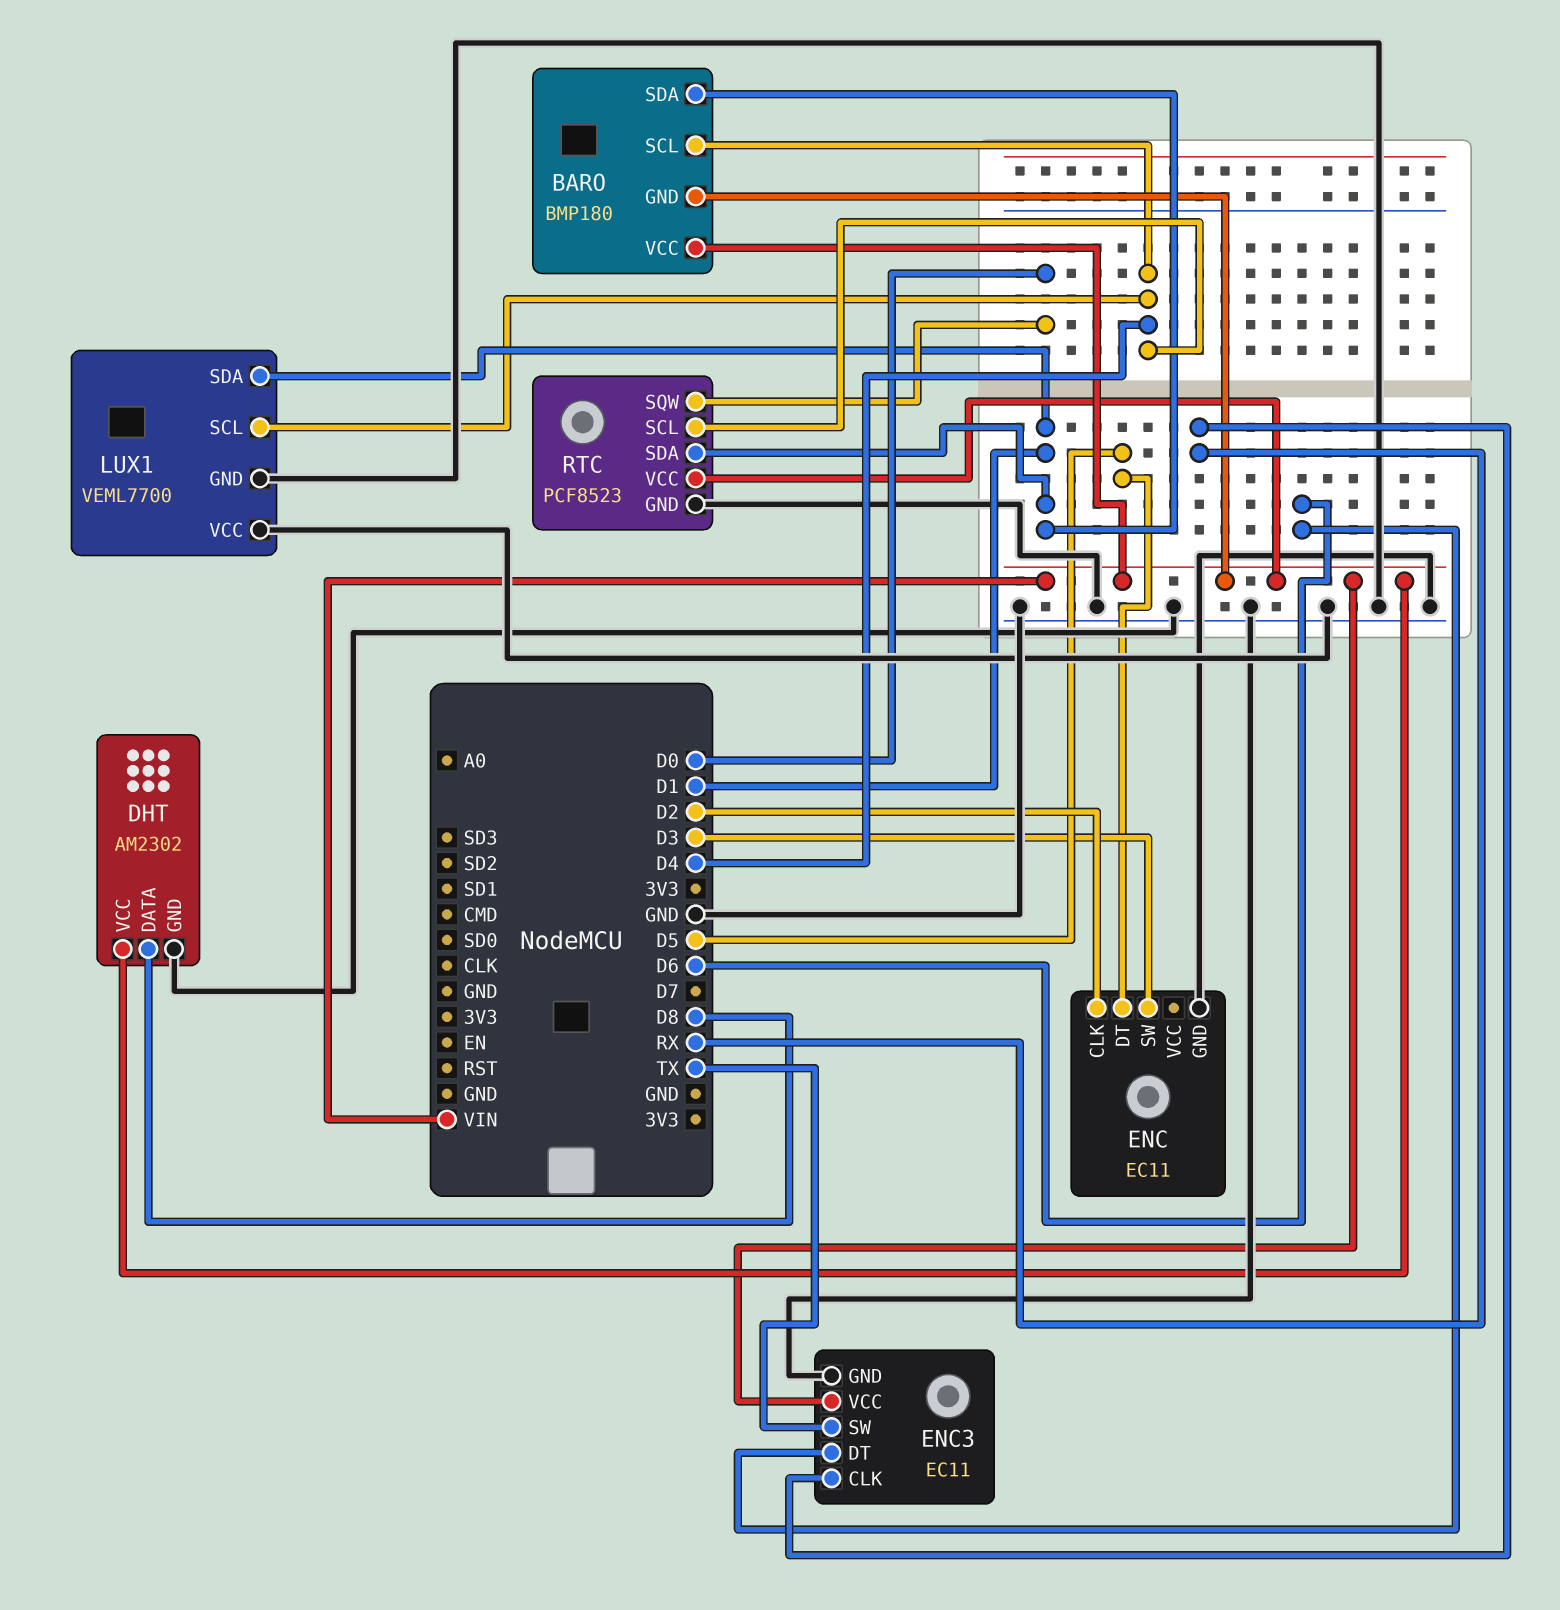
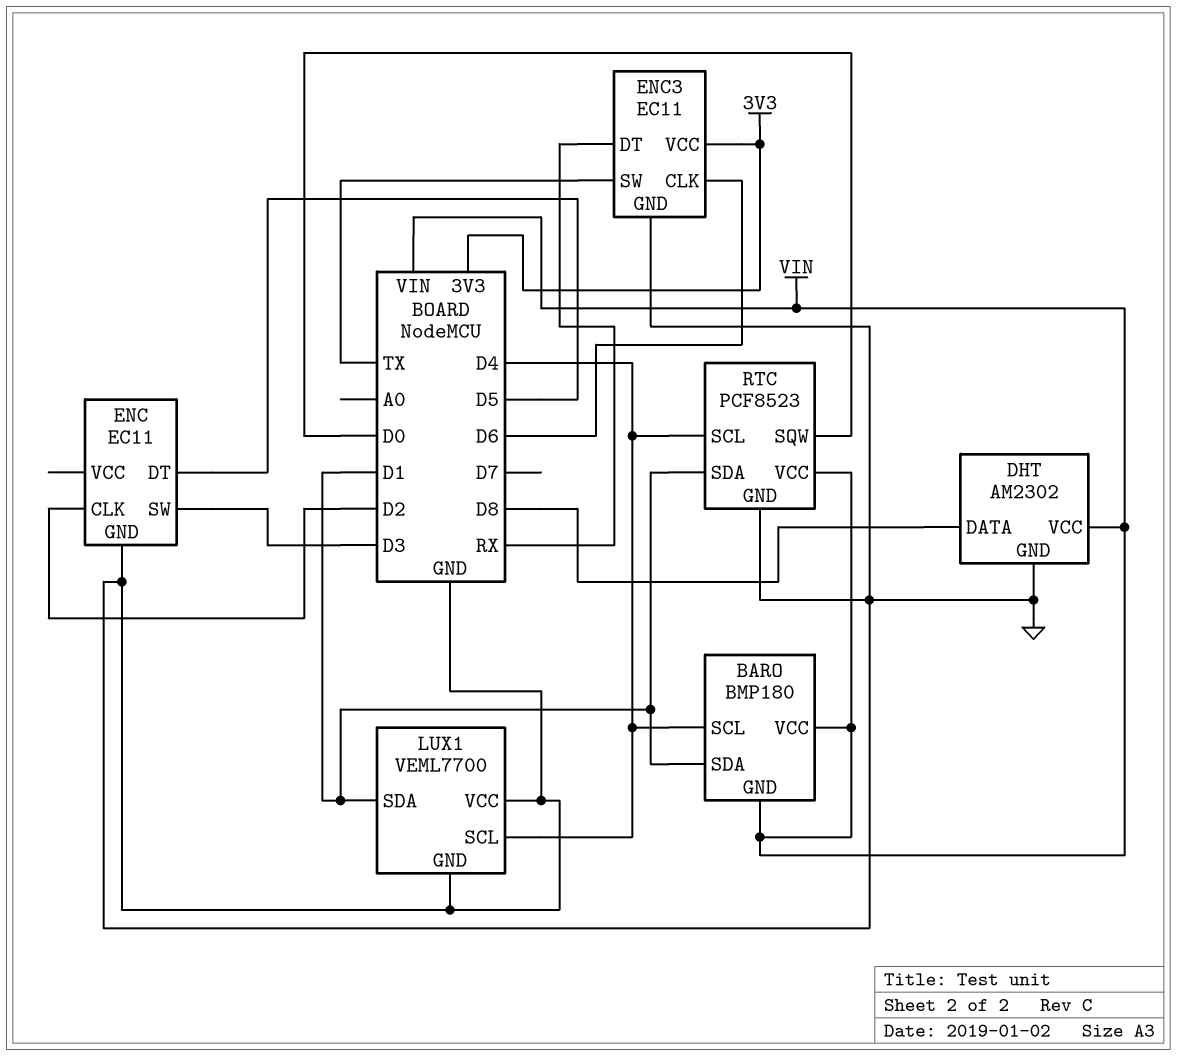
ENC3 pin CLK: RX -> D6
ENC3 pin DT: D6 -> RX
ENC3 pin VCC: VIN -> 3V3

